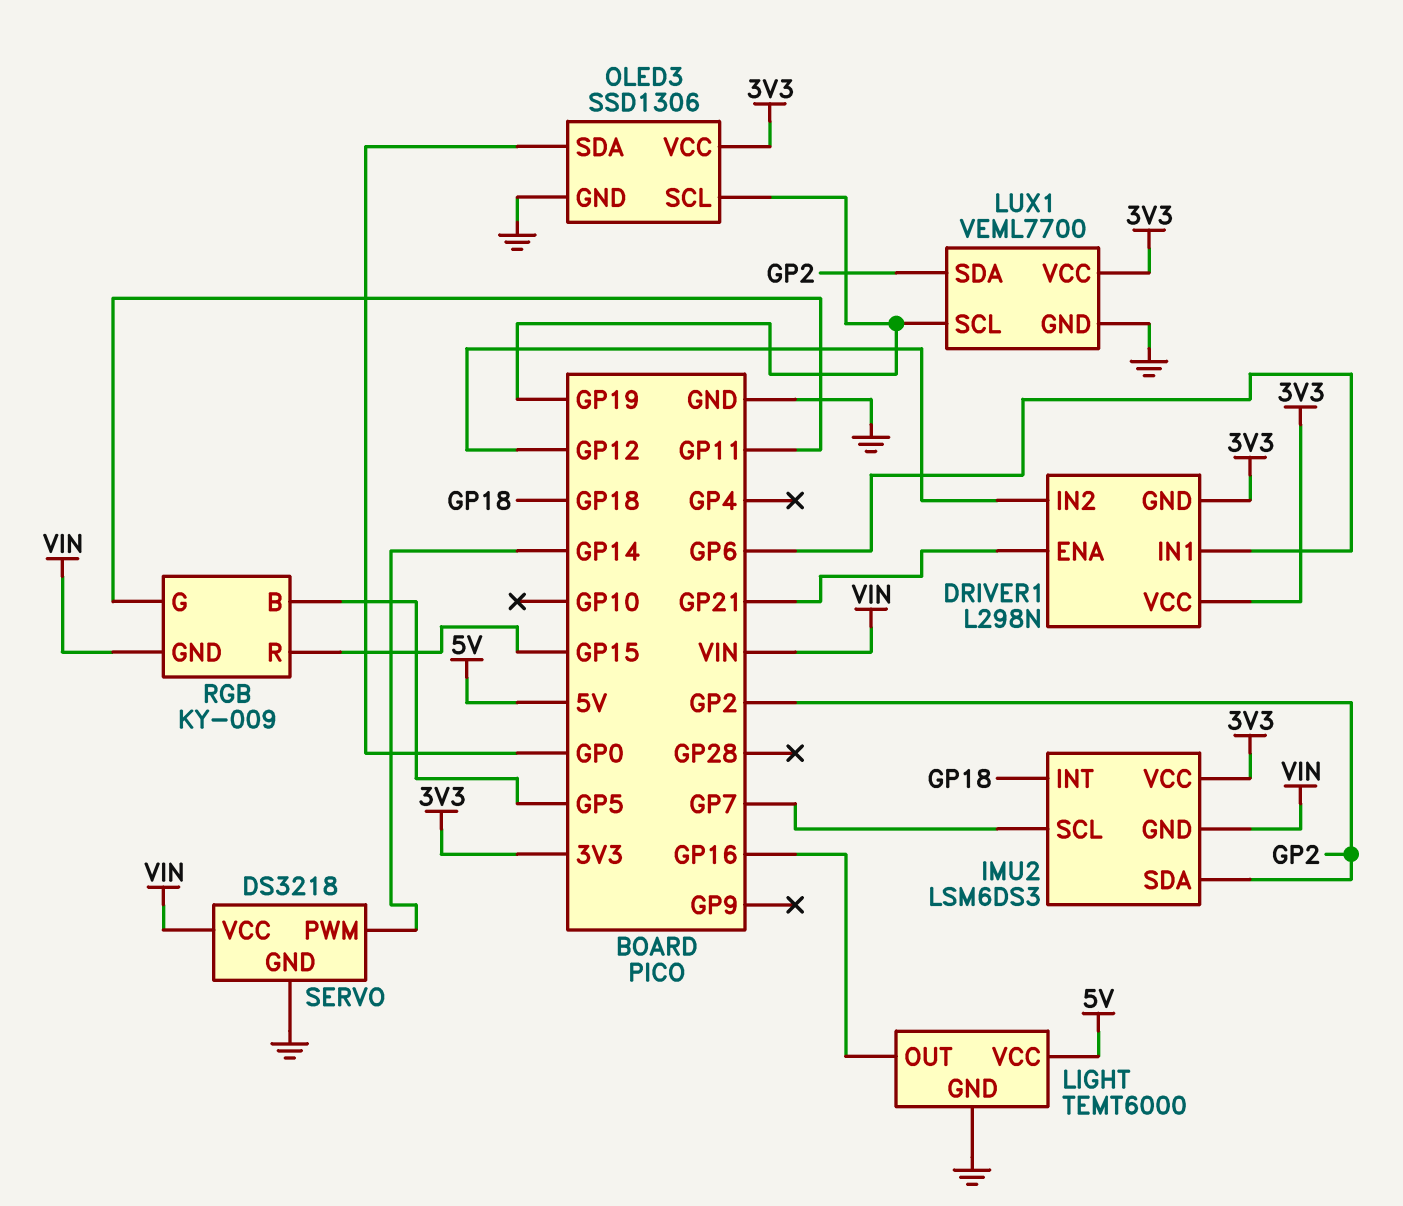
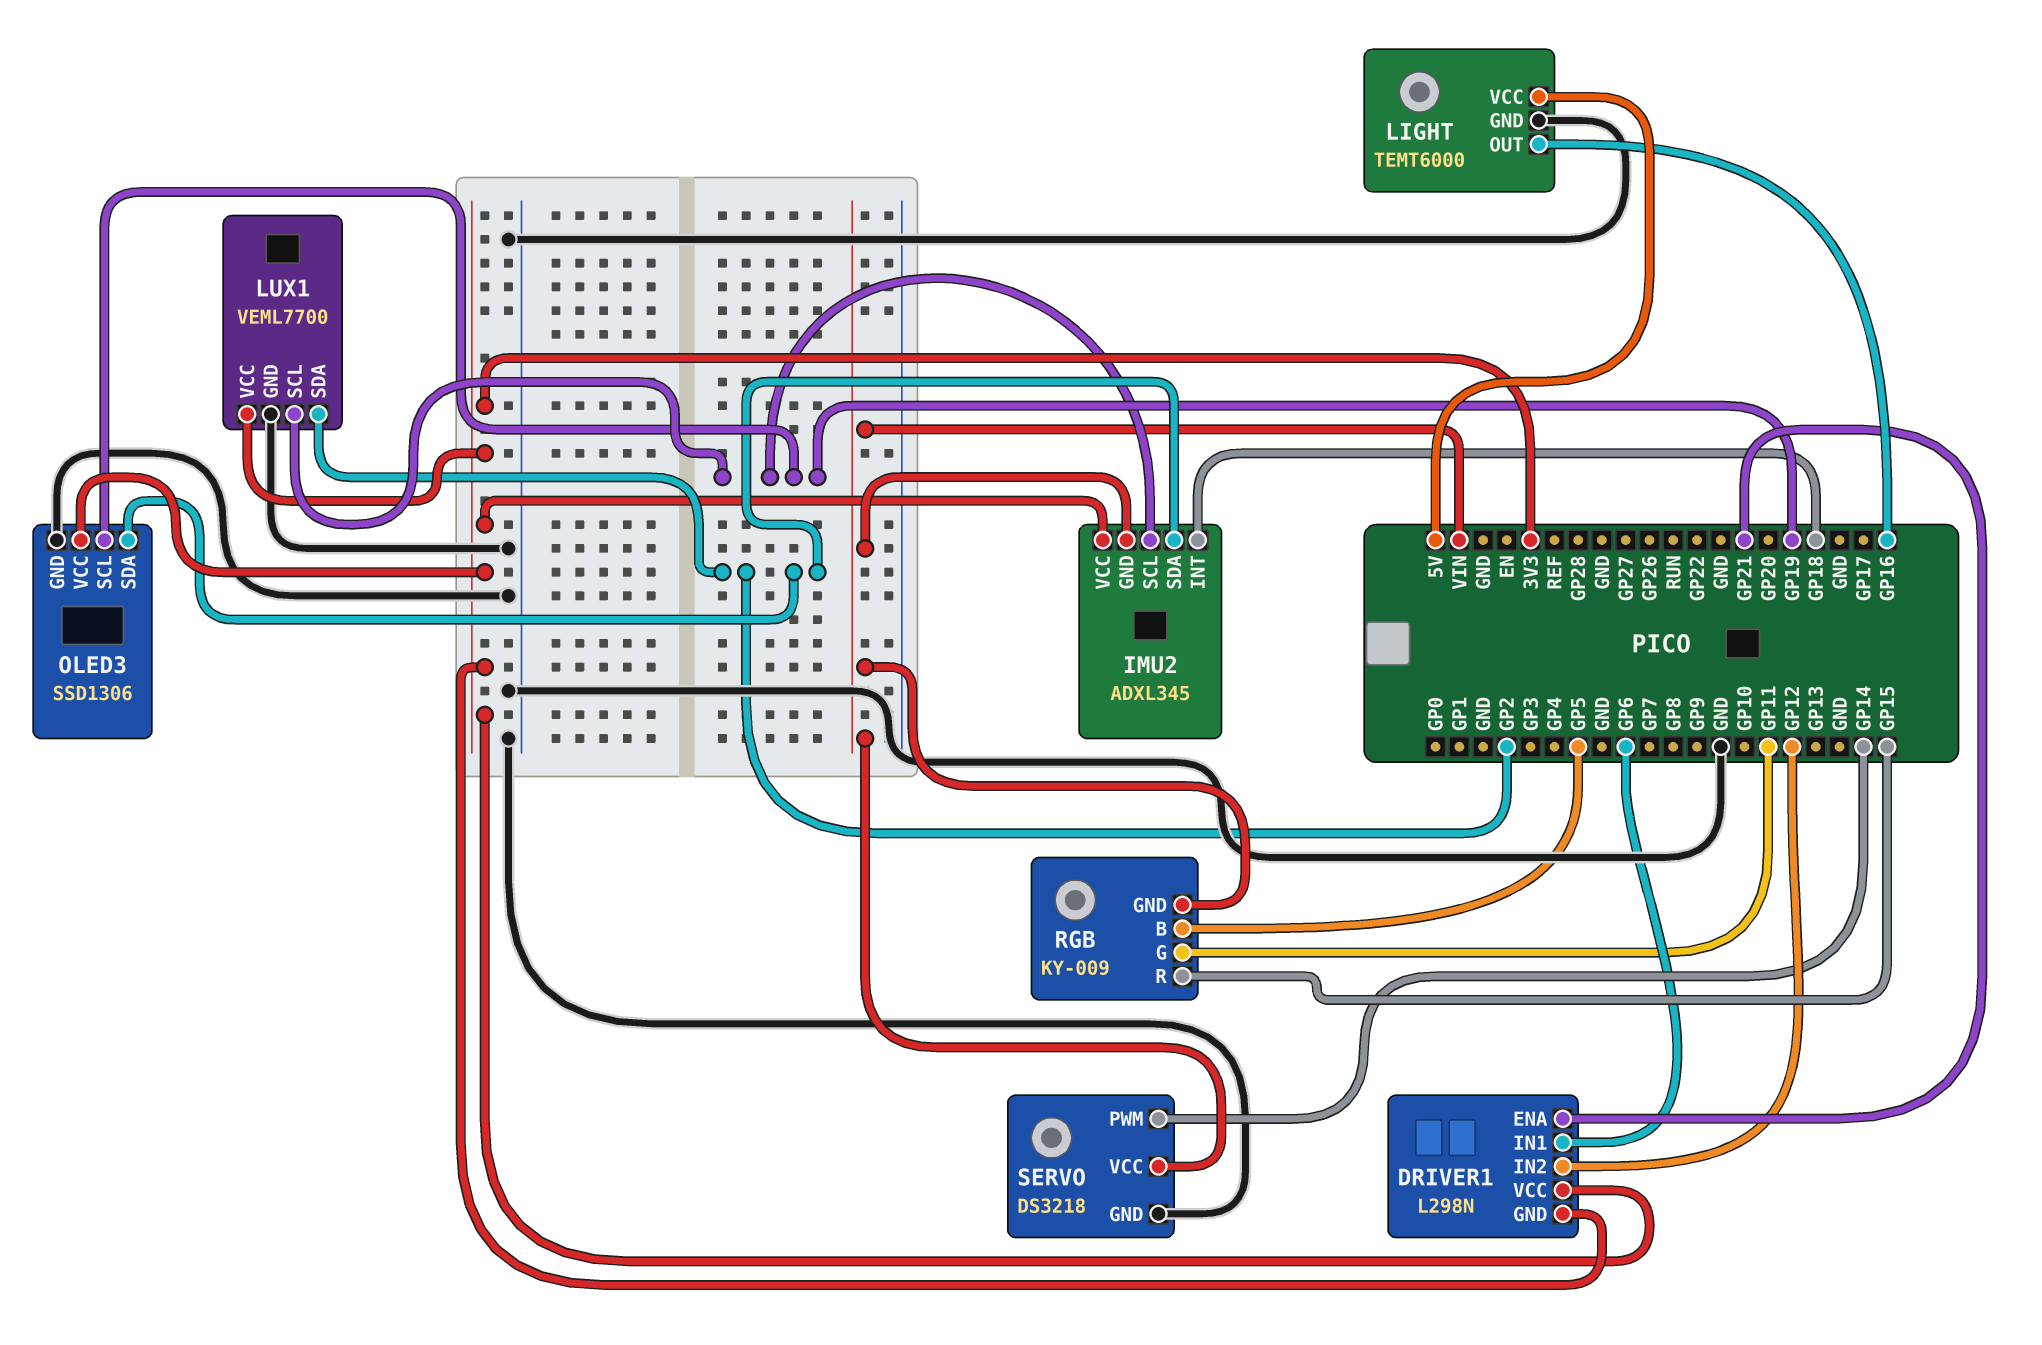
IMU2: LSM6DS3 -> ADXL345
IMU2 pin SCL: GP7 -> GP19
OLED3 pin SDA: GP0 -> GP2

